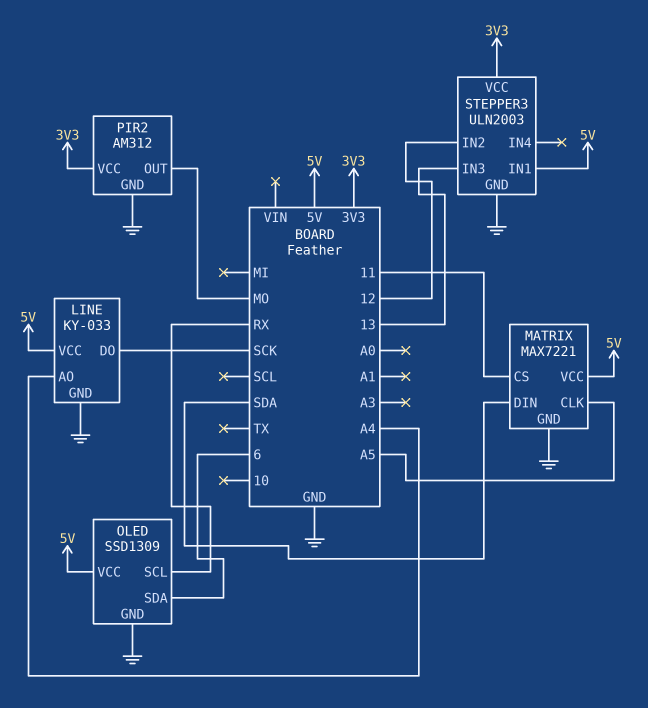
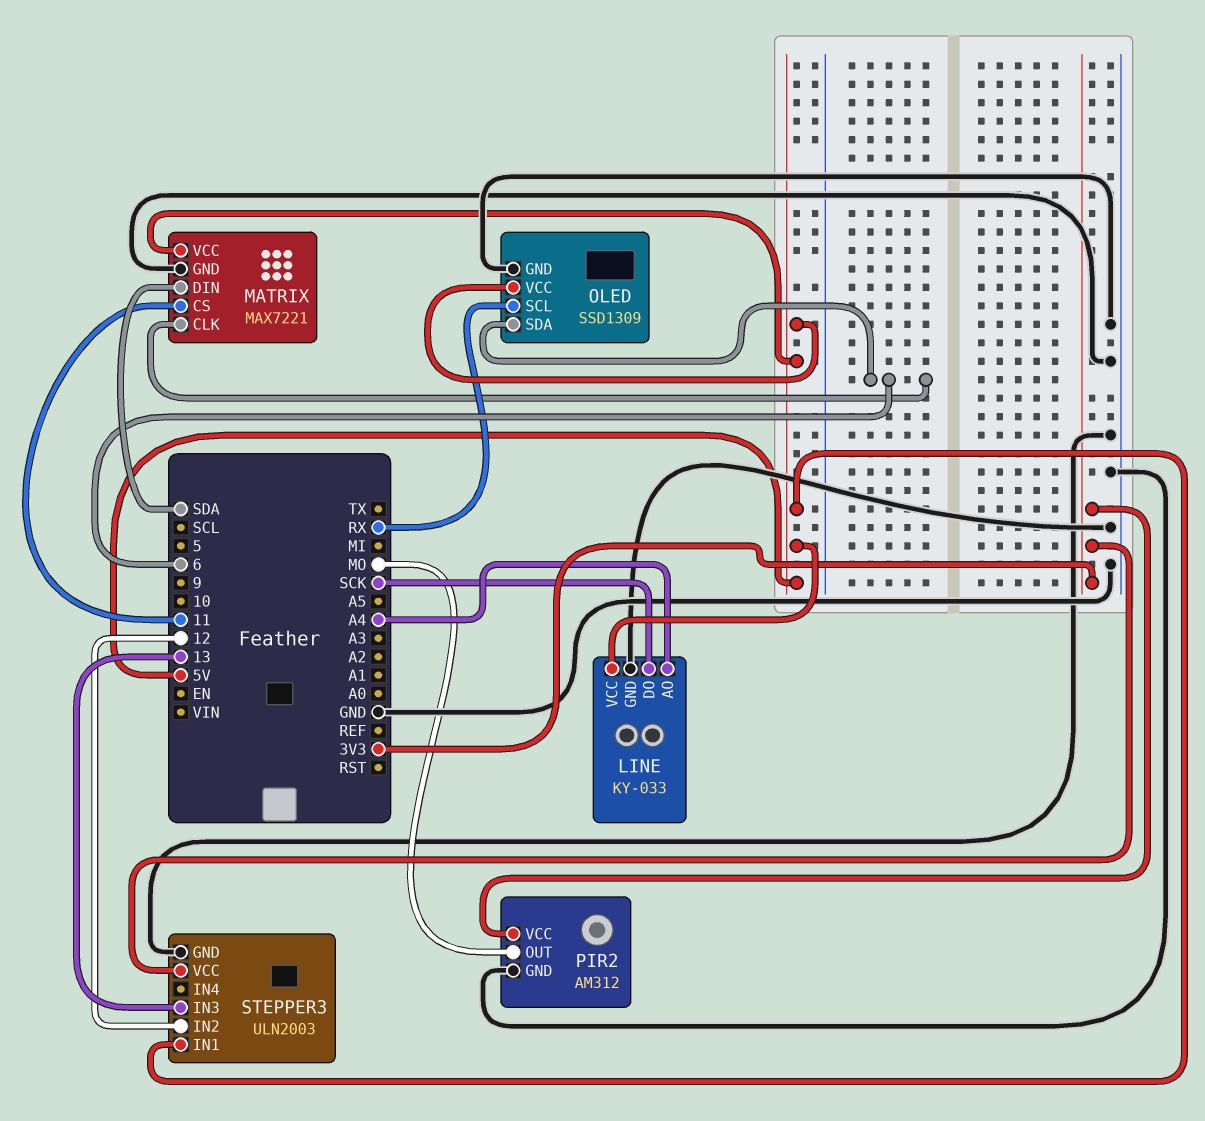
MATRIX pin CLK: A5 -> 6

